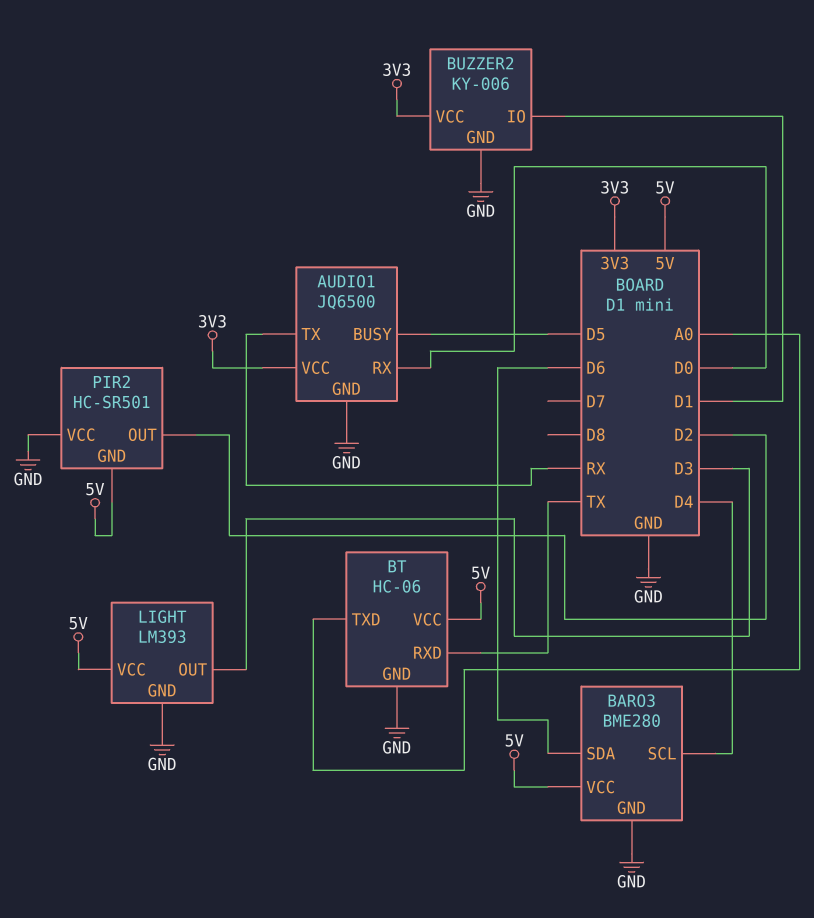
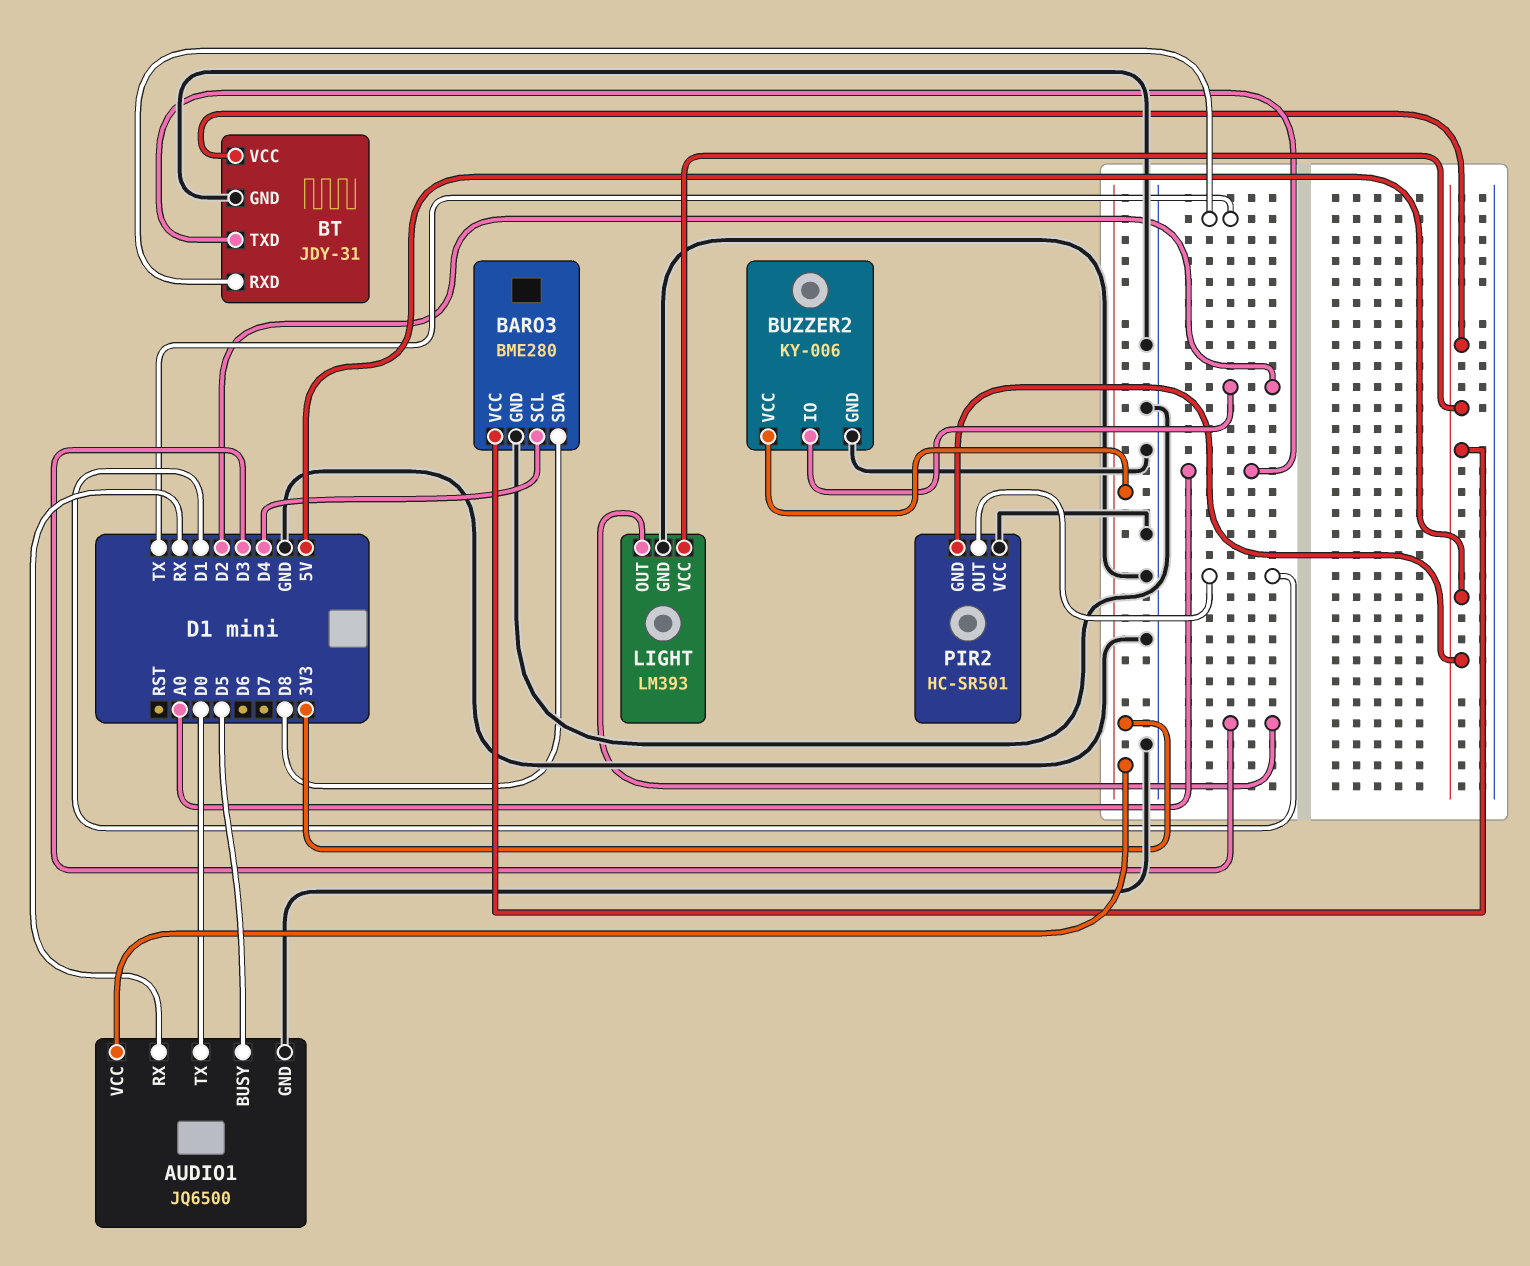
AUDIO1 pin RX: D0 -> RX
AUDIO1 pin TX: RX -> D0
BARO3 pin SDA: D6 -> D8
BT: HC-06 -> JDY-31
BUZZER2 pin IO: D1 -> D2
PIR2 pin OUT: D2 -> D1

